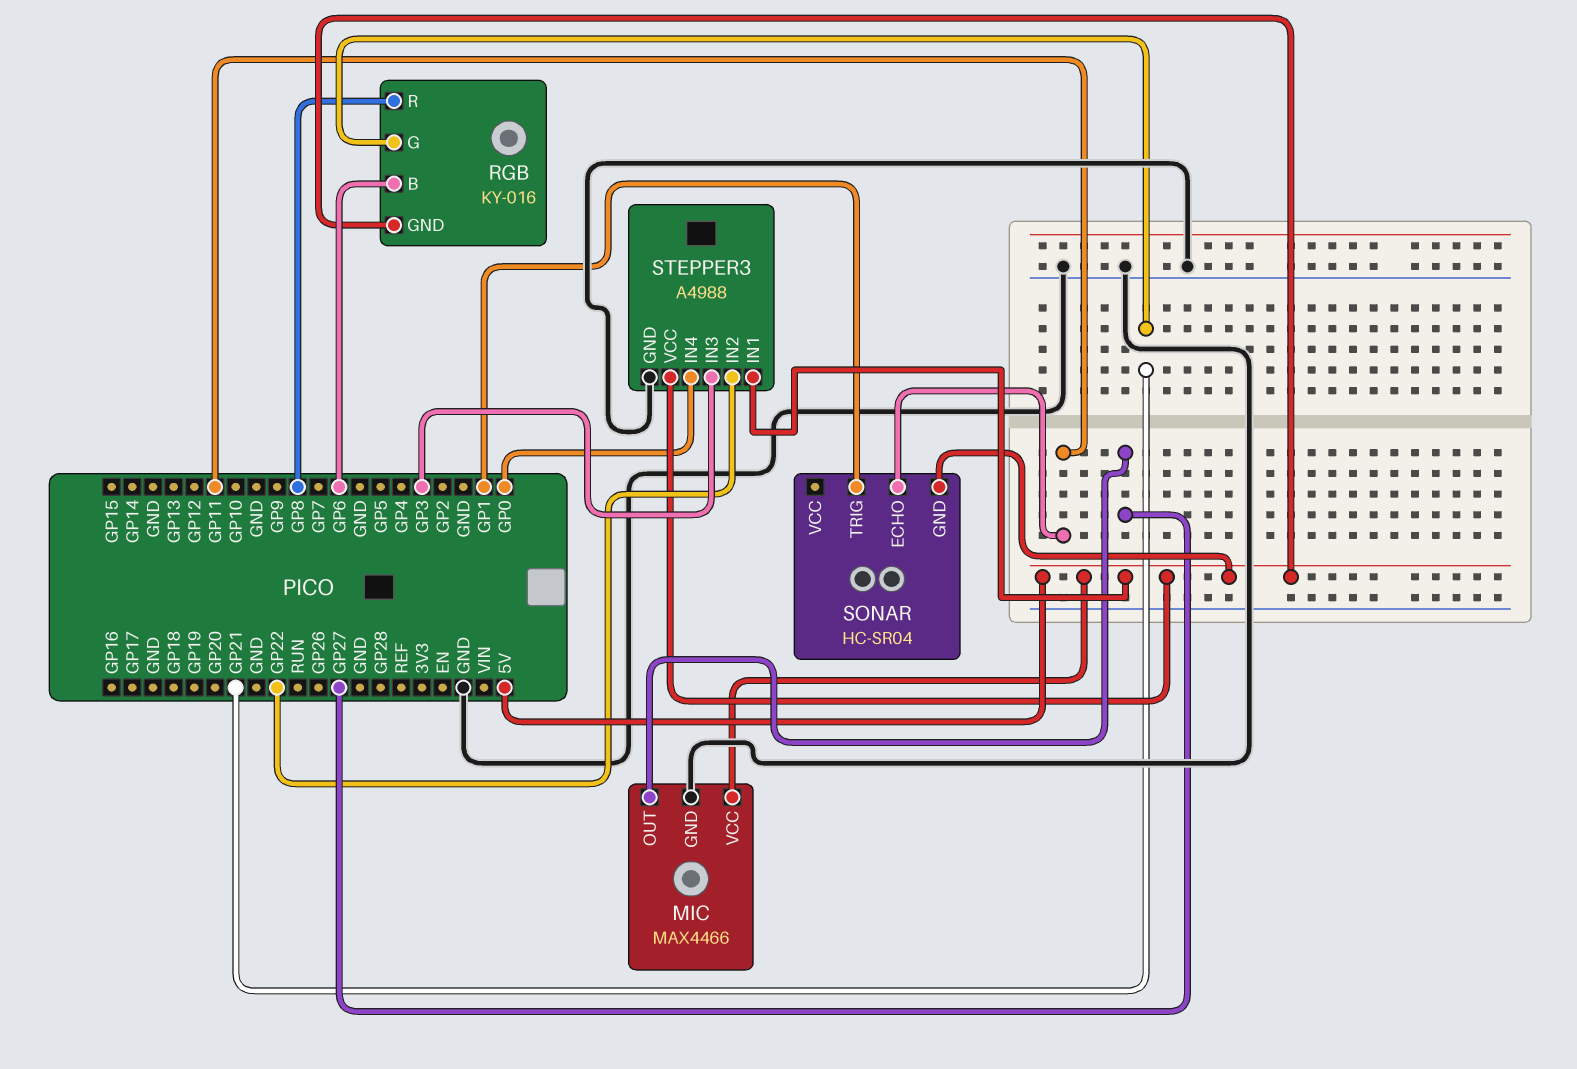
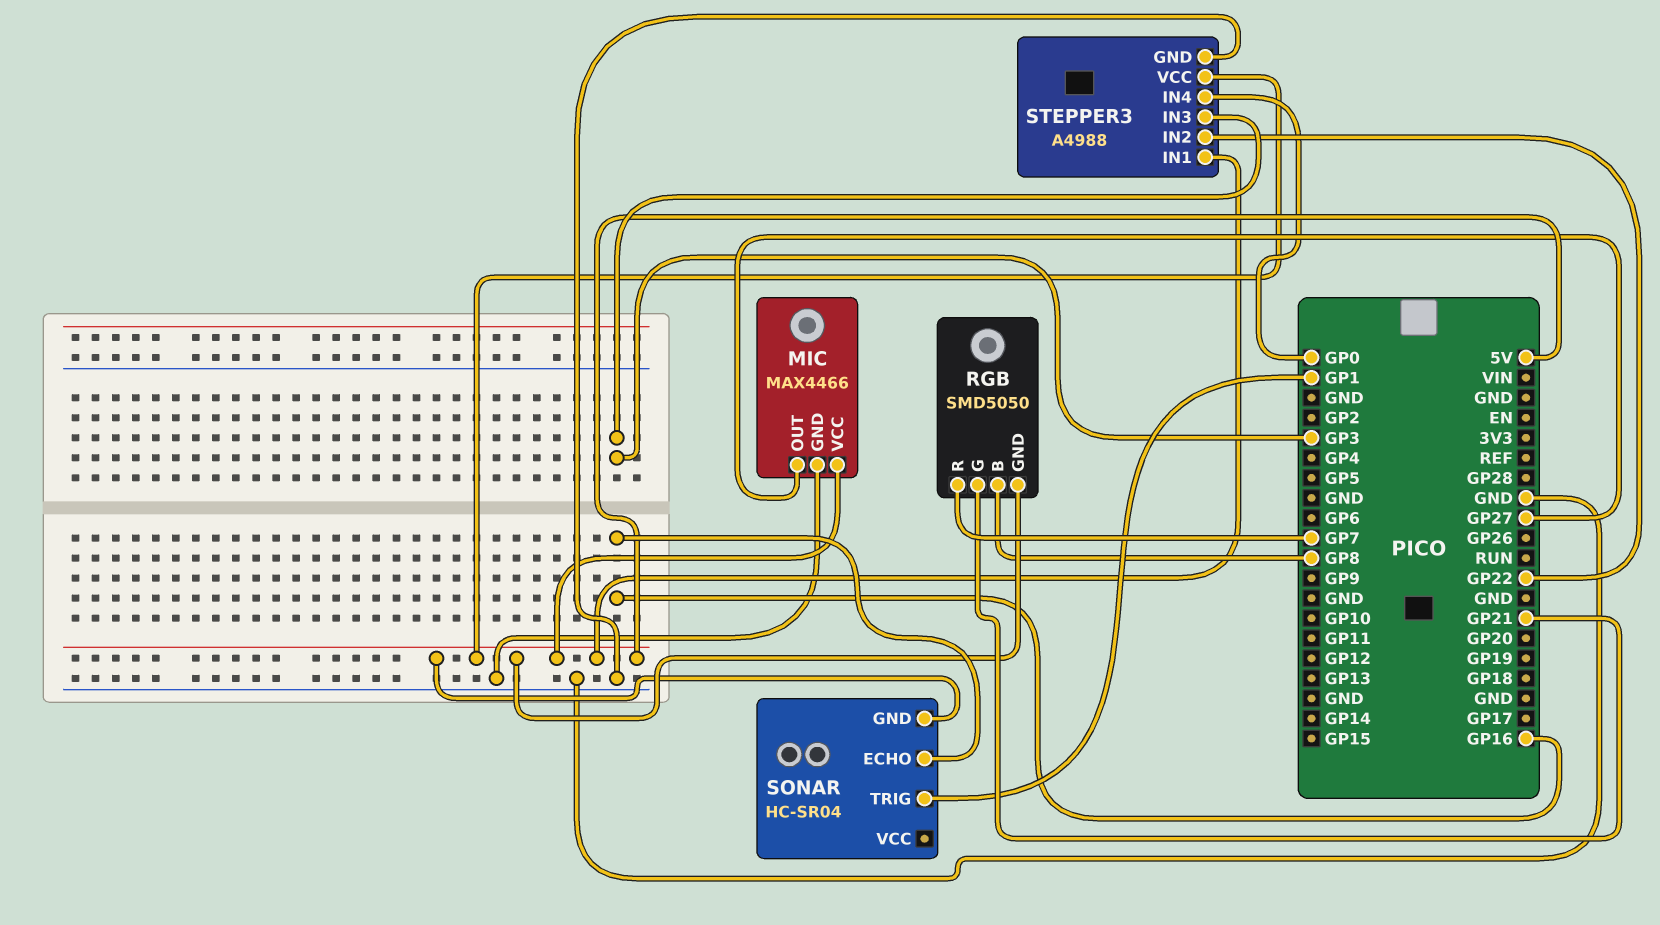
RGB: KY-016 -> SMD5050
RGB pin B: GP6 -> GP8
RGB pin R: GP8 -> GP7
SONAR pin ECHO: GP11 -> GP16

